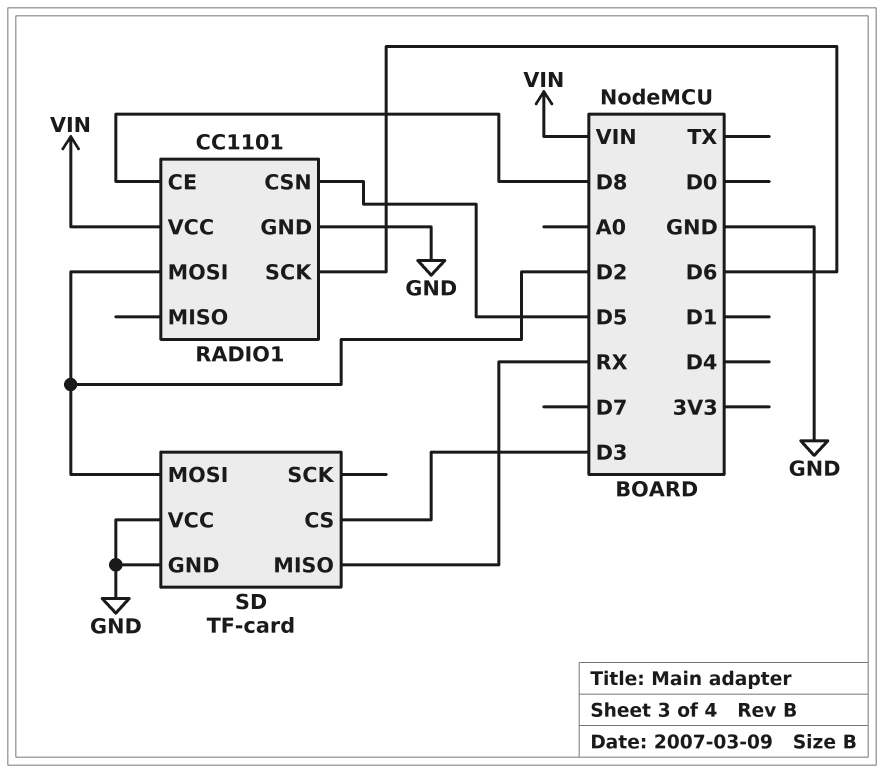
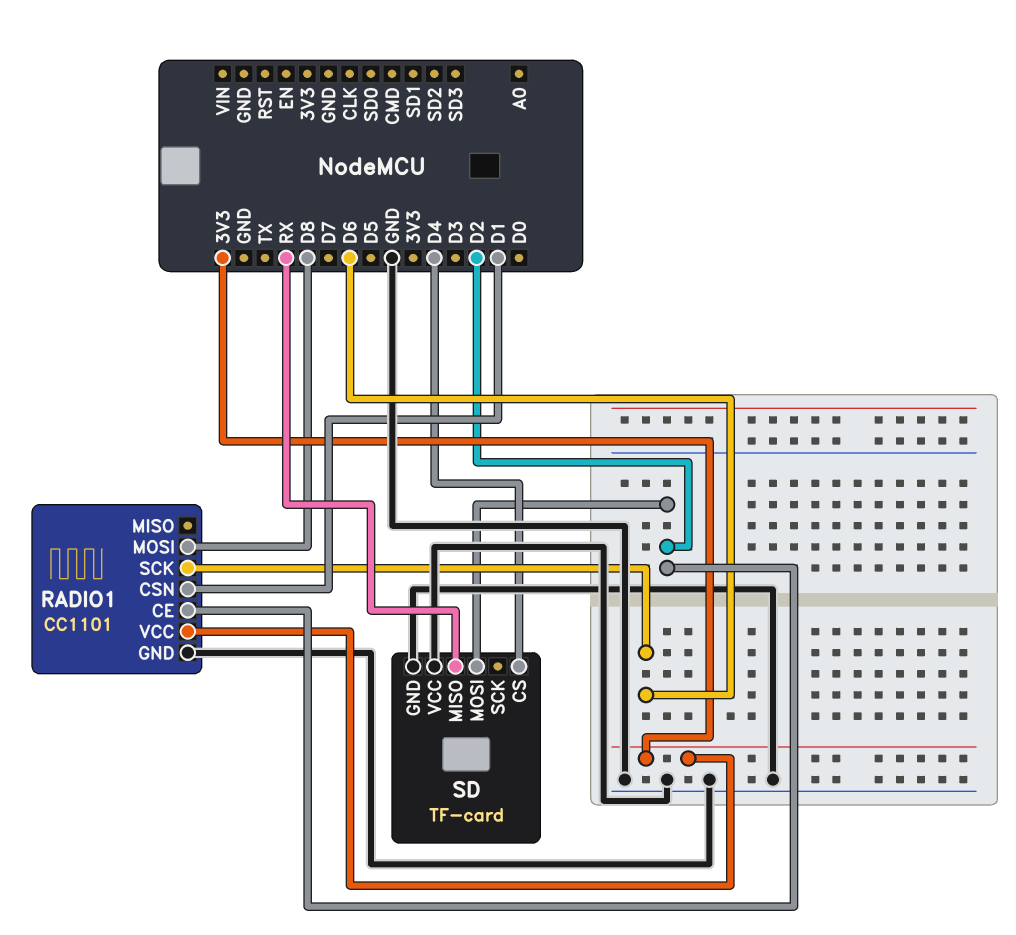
RADIO1 pin CE: D8 -> D2
RADIO1 pin CSN: D5 -> D1
RADIO1 pin MOSI: D2 -> D8
RADIO1 pin VCC: VIN -> 3V3
SD pin CS: D3 -> D4

